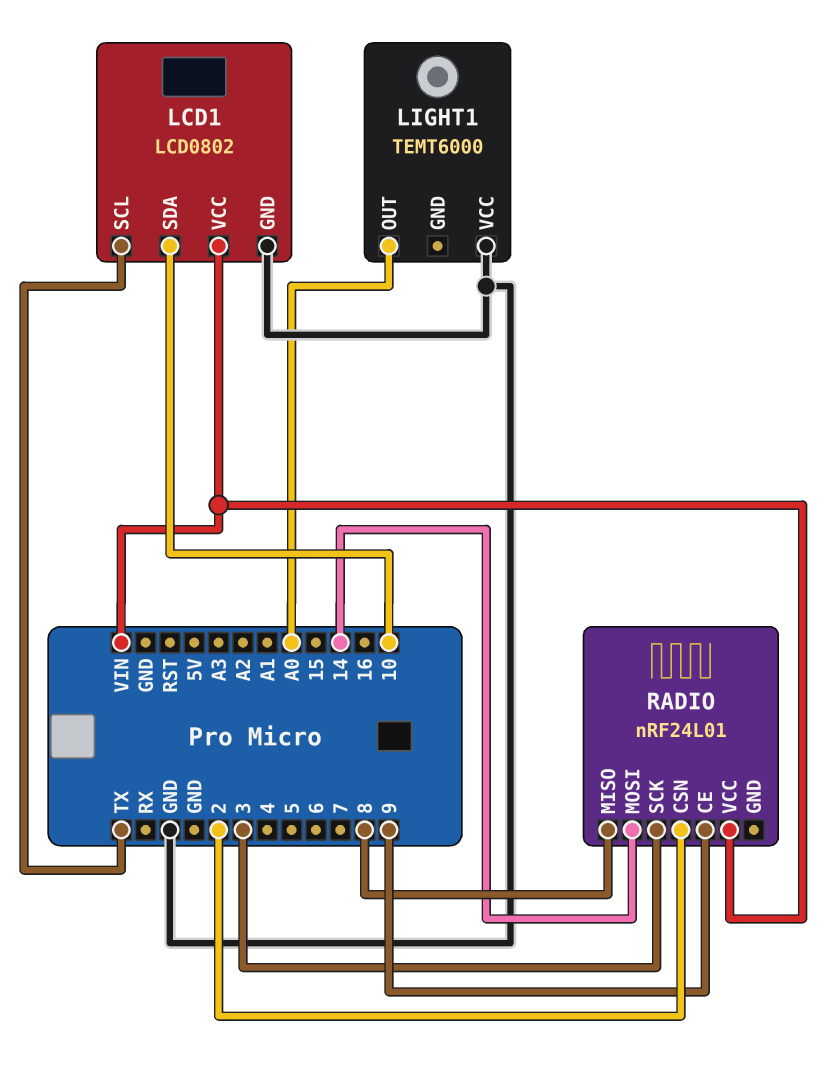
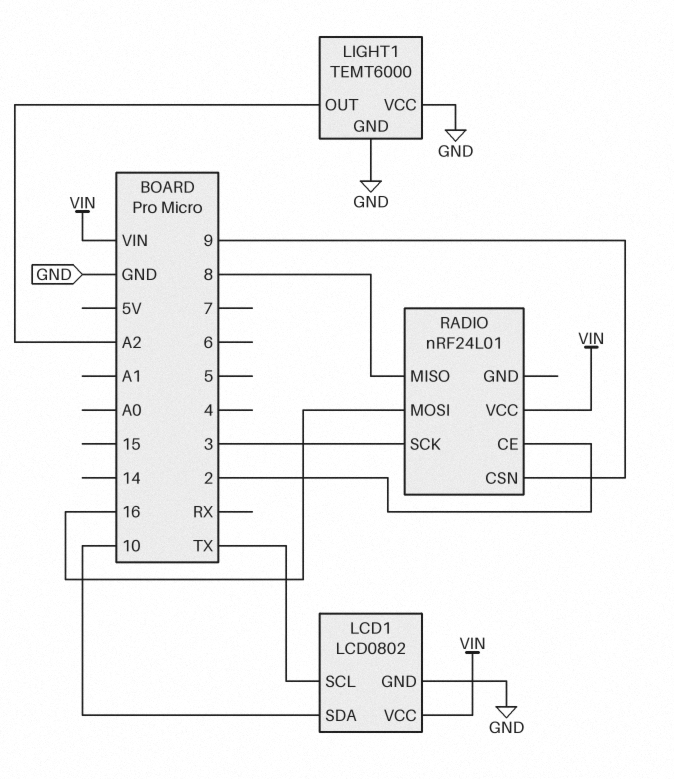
LIGHT1 pin GND: none -> GND
LIGHT1 pin OUT: A0 -> A2
RADIO pin CE: 9 -> 2
RADIO pin CSN: 2 -> 9
RADIO pin MOSI: 14 -> 16

